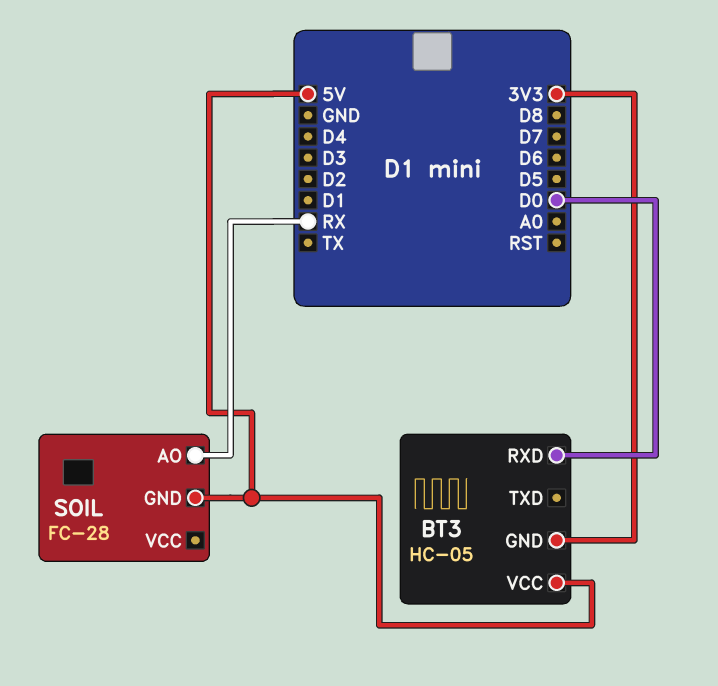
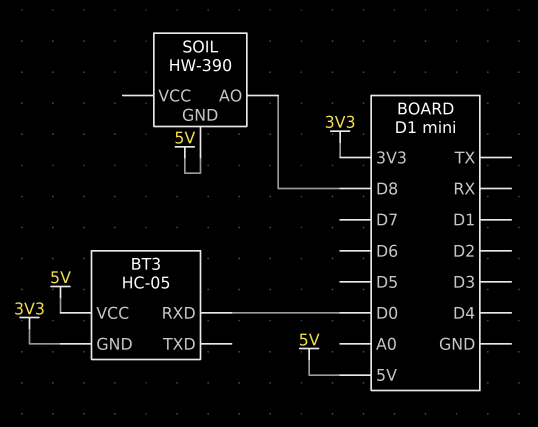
SOIL: FC-28 -> HW-390
SOIL pin AO: RX -> D8

